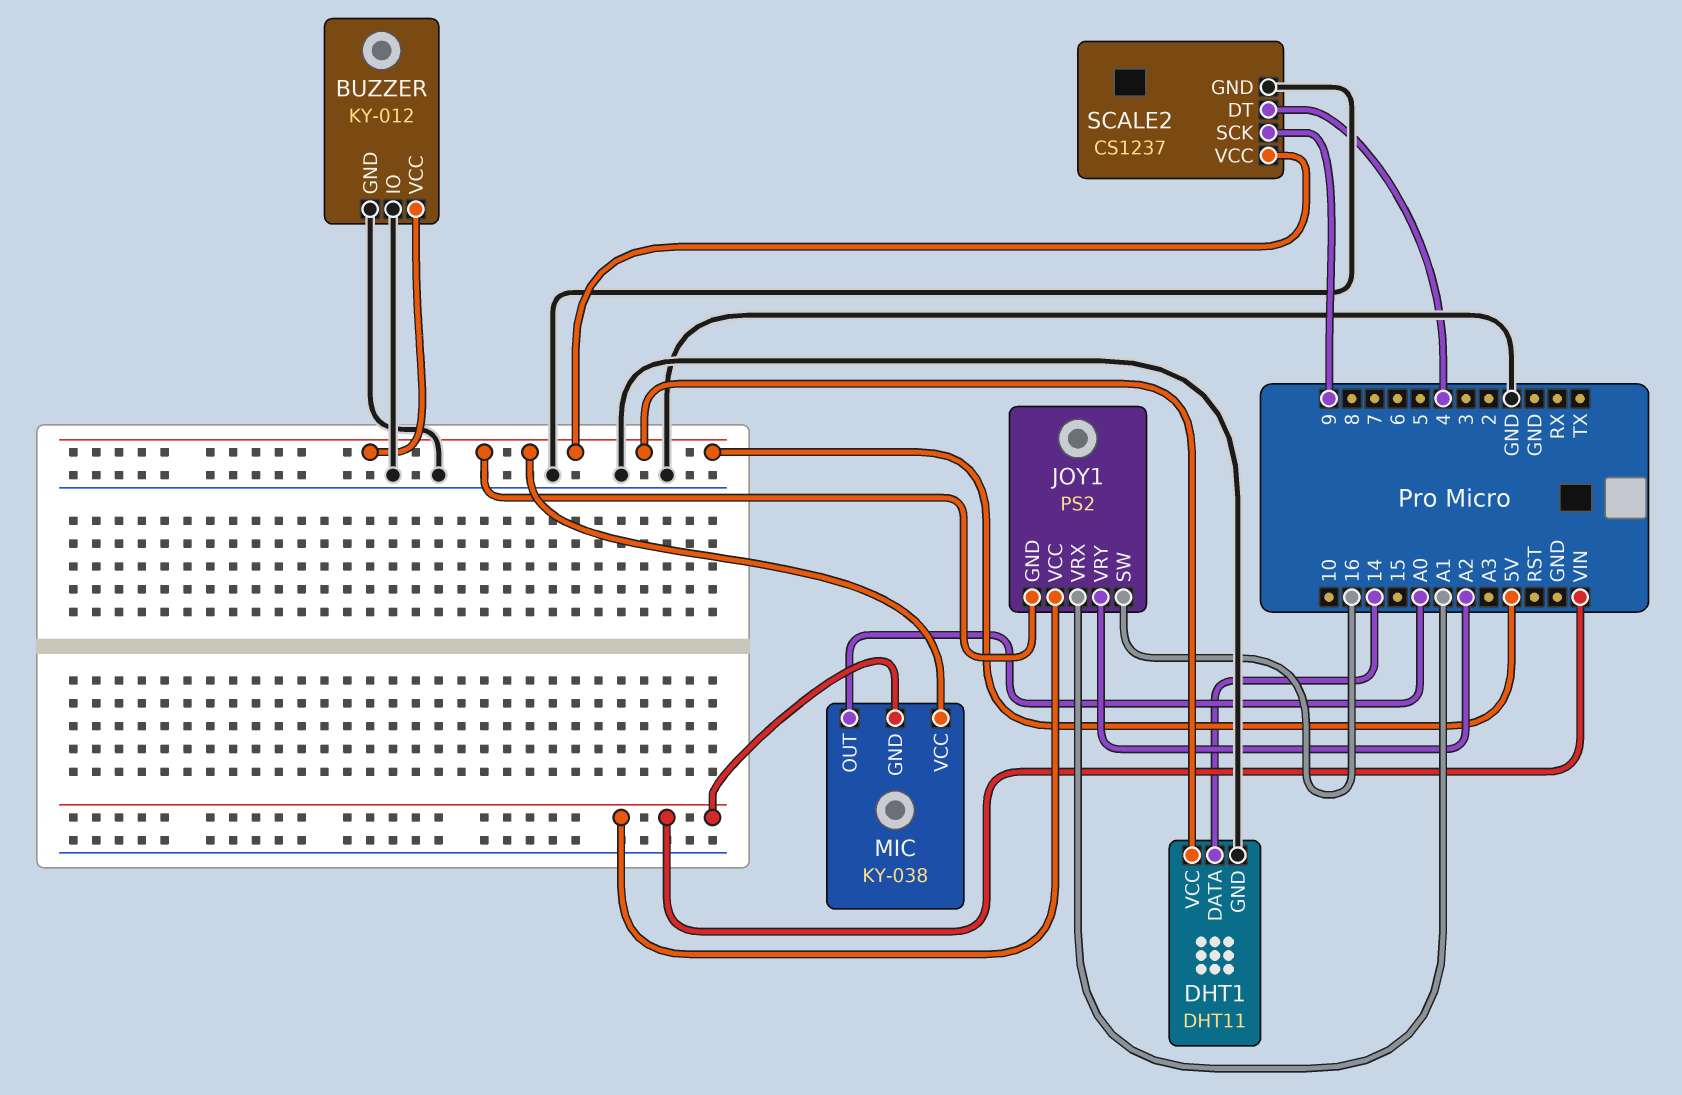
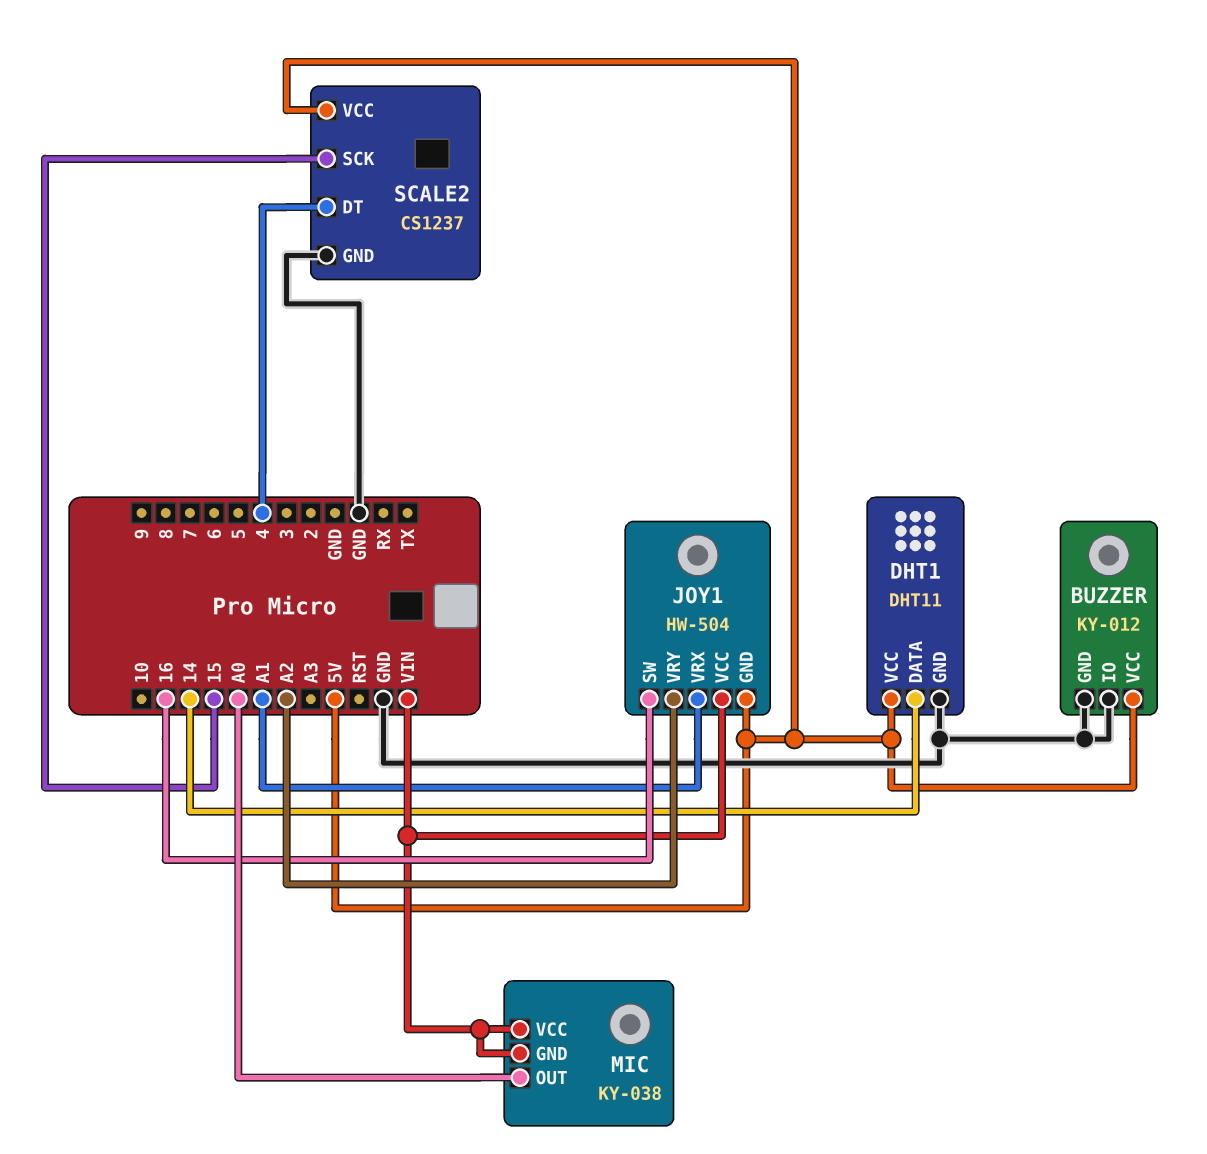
JOY1: PS2 -> HW-504
MIC pin VCC: 5V -> VIN
SCALE2 pin SCK: 9 -> 15

